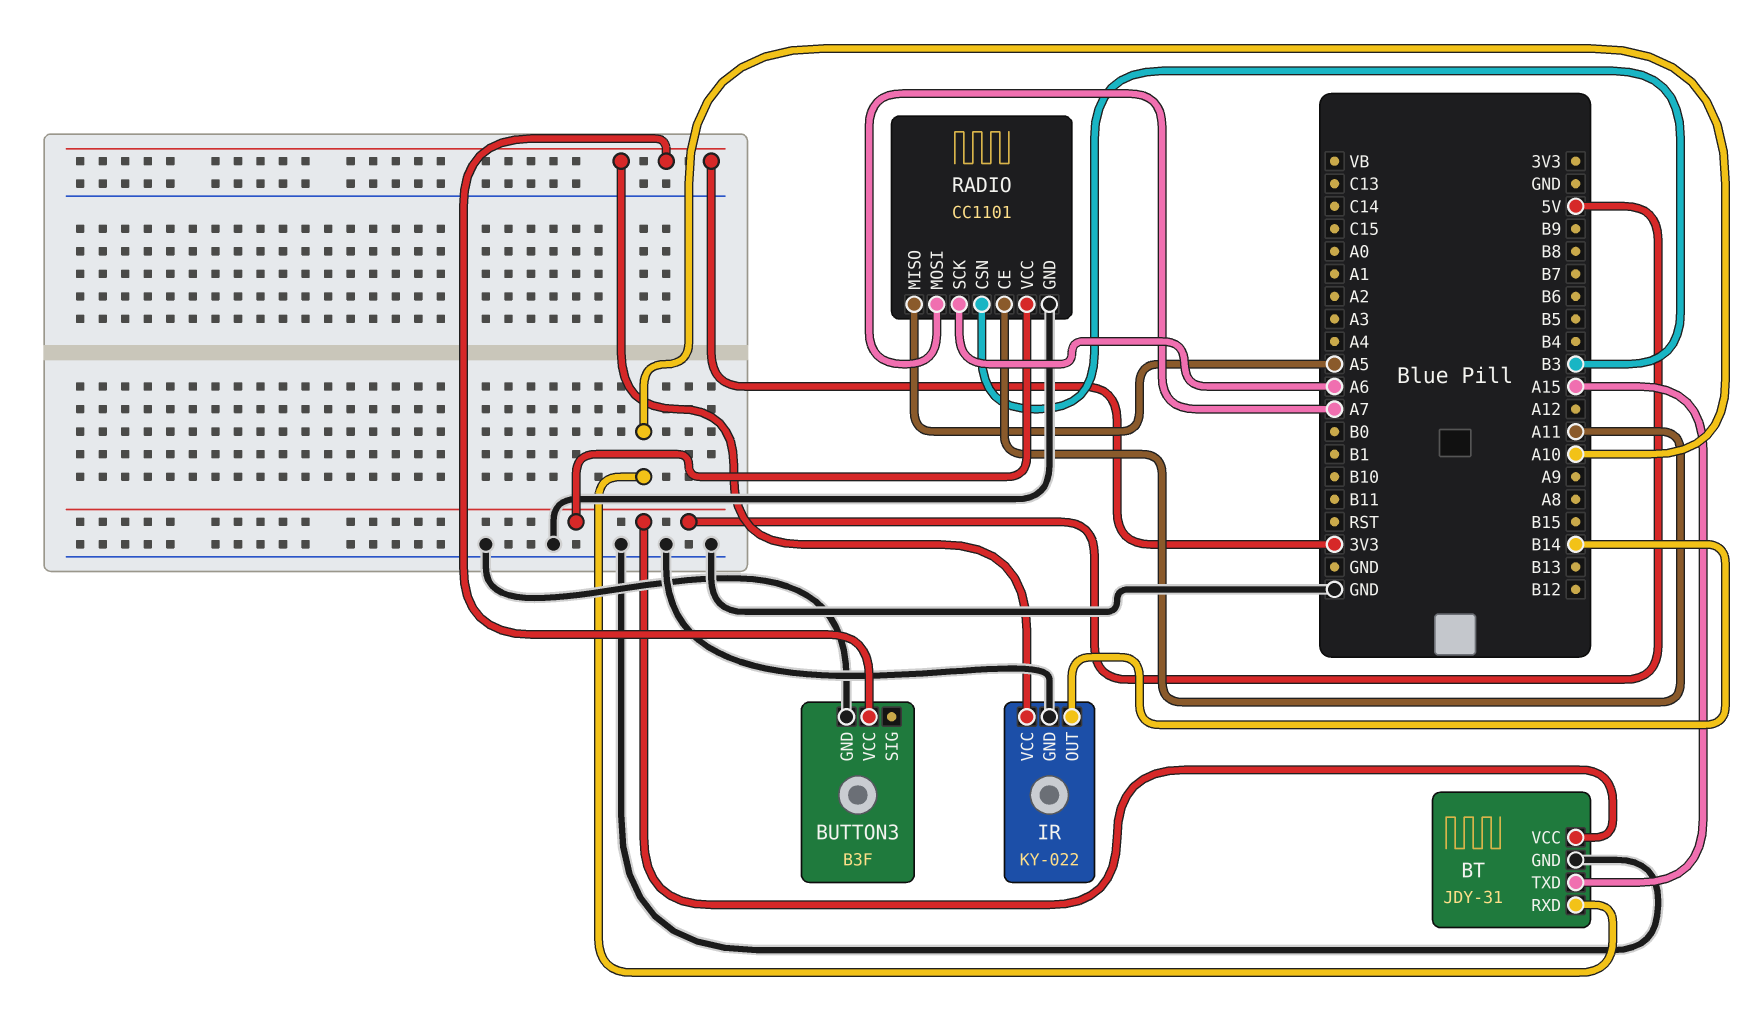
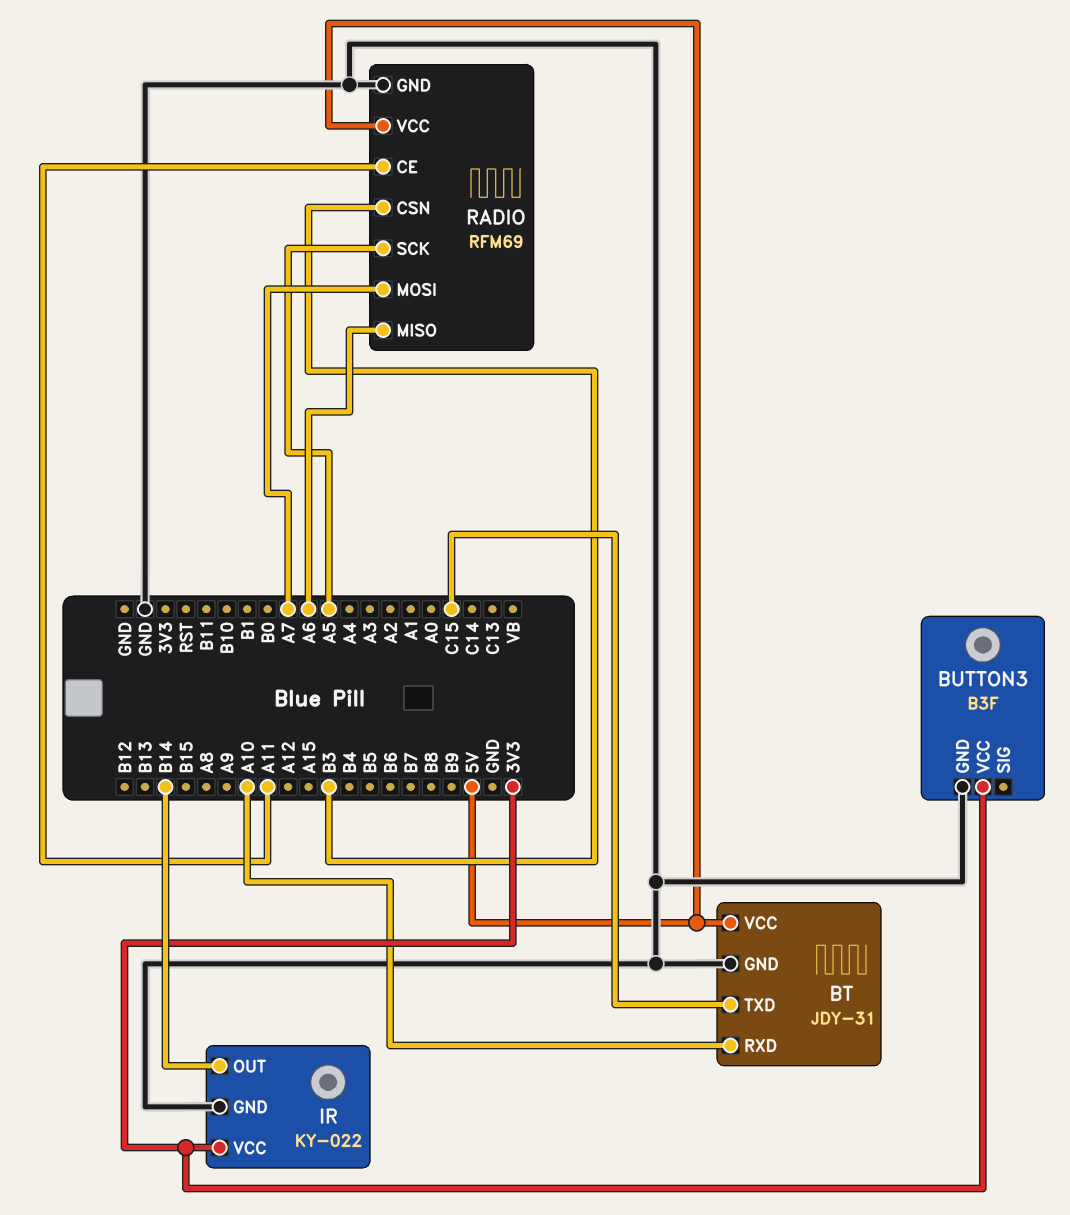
BT pin TXD: A15 -> C15
RADIO: CC1101 -> RFM69
RADIO pin MISO: A5 -> A6
RADIO pin SCK: A6 -> A5

